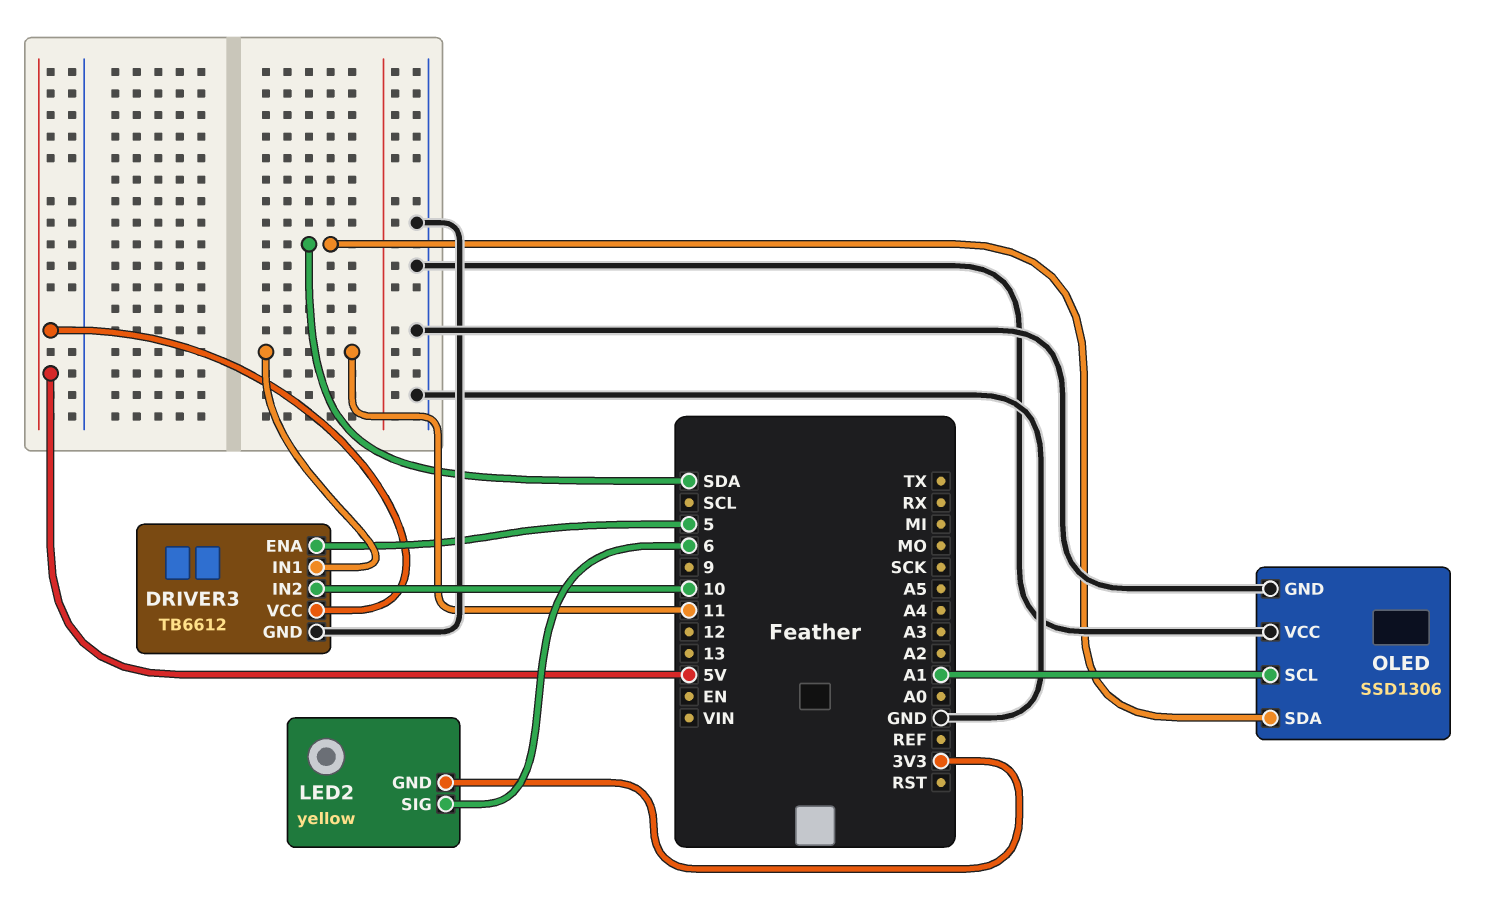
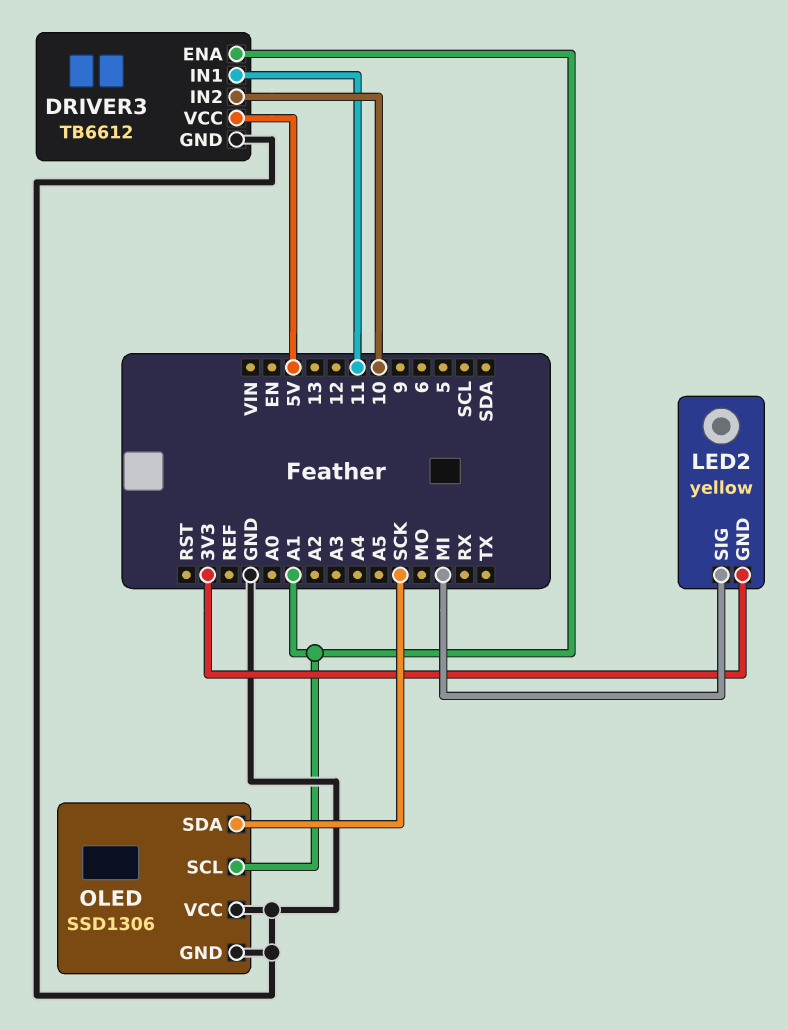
DRIVER3 pin ENA: 5 -> A1
LED2 pin SIG: 6 -> MI
OLED pin SDA: SDA -> SCK

